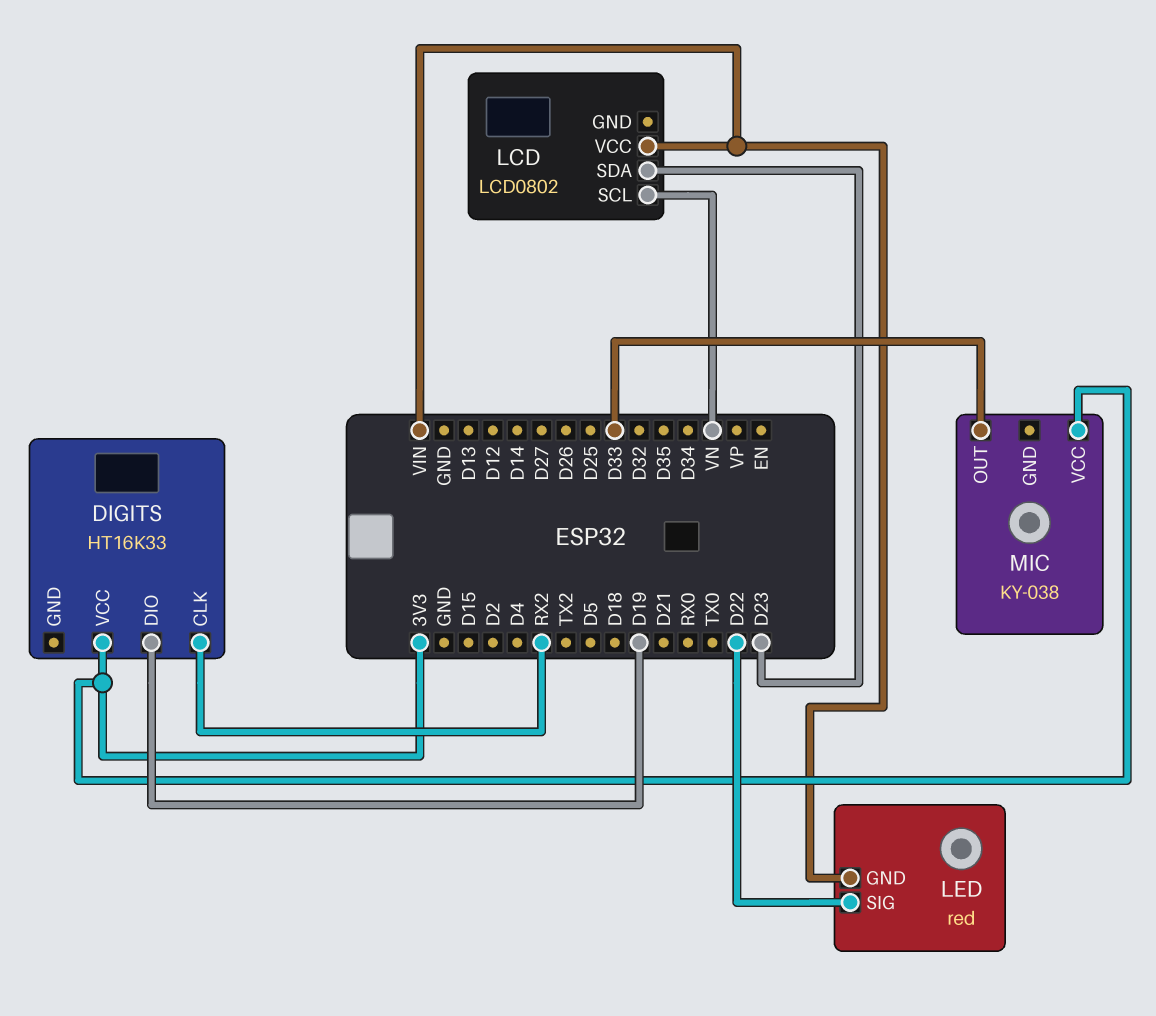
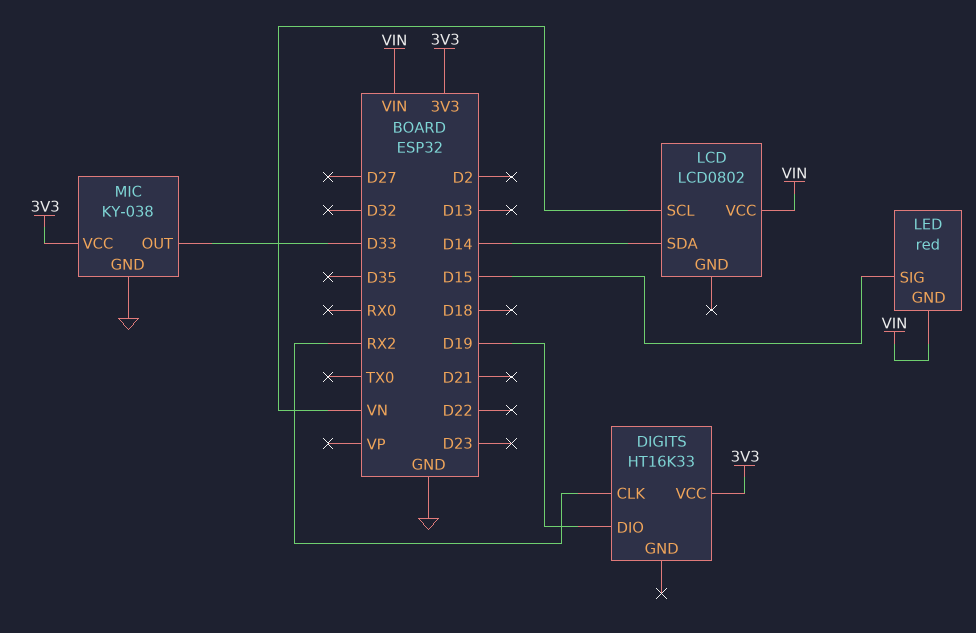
LCD pin SDA: D23 -> D14
LED pin SIG: D22 -> D15
MIC pin GND: none -> GND

